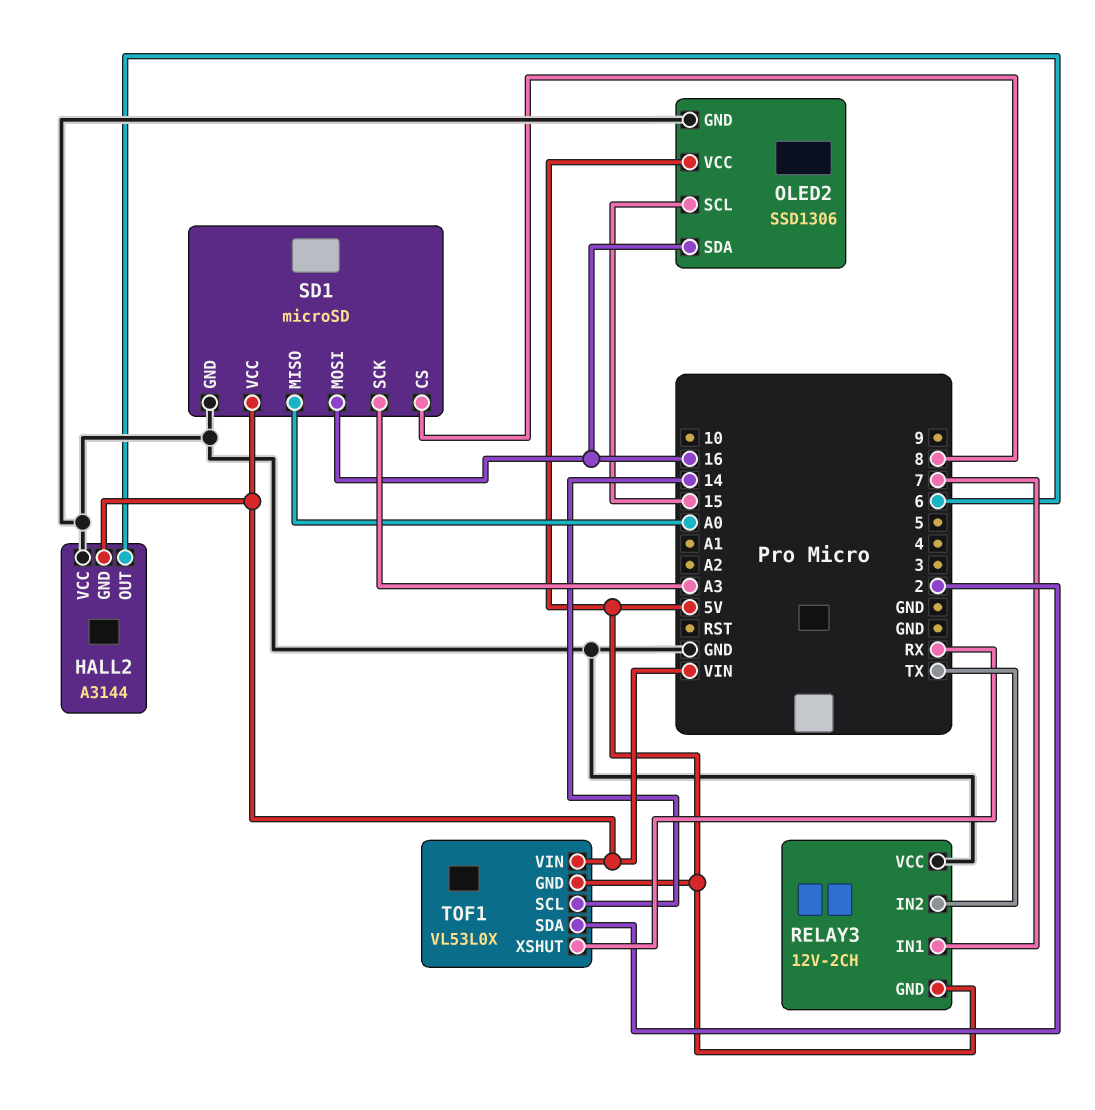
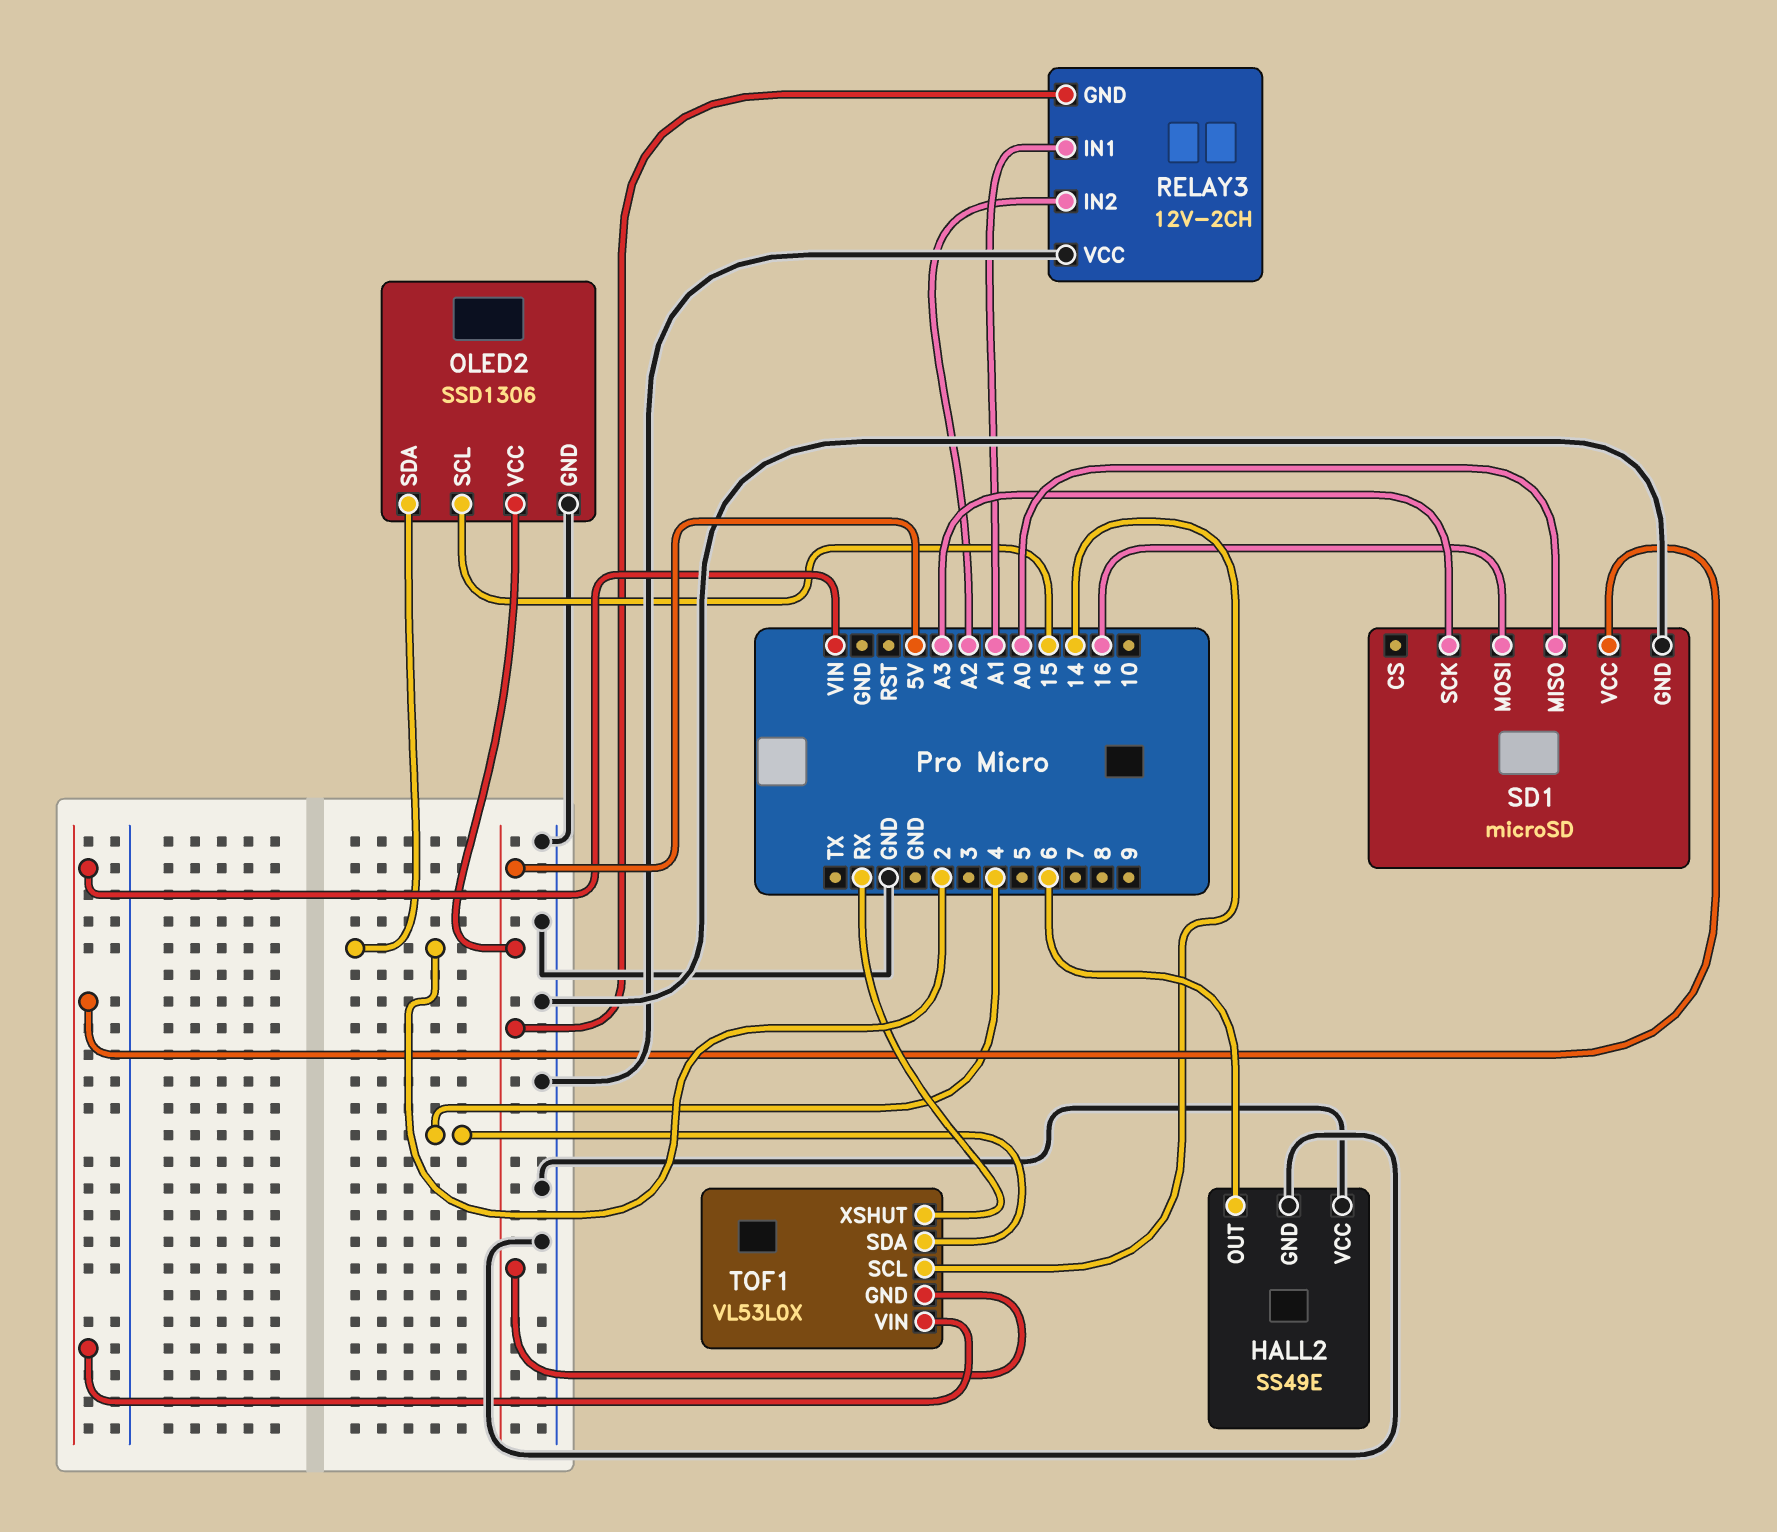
HALL2: A3144 -> SS49E
HALL2 pin GND: VIN -> GND
OLED2 pin SDA: 16 -> 2
RELAY3 pin IN1: 7 -> A1
RELAY3 pin IN2: TX -> A2
SD1 pin CS: 8 -> none
TOF1 pin SDA: 2 -> 4

